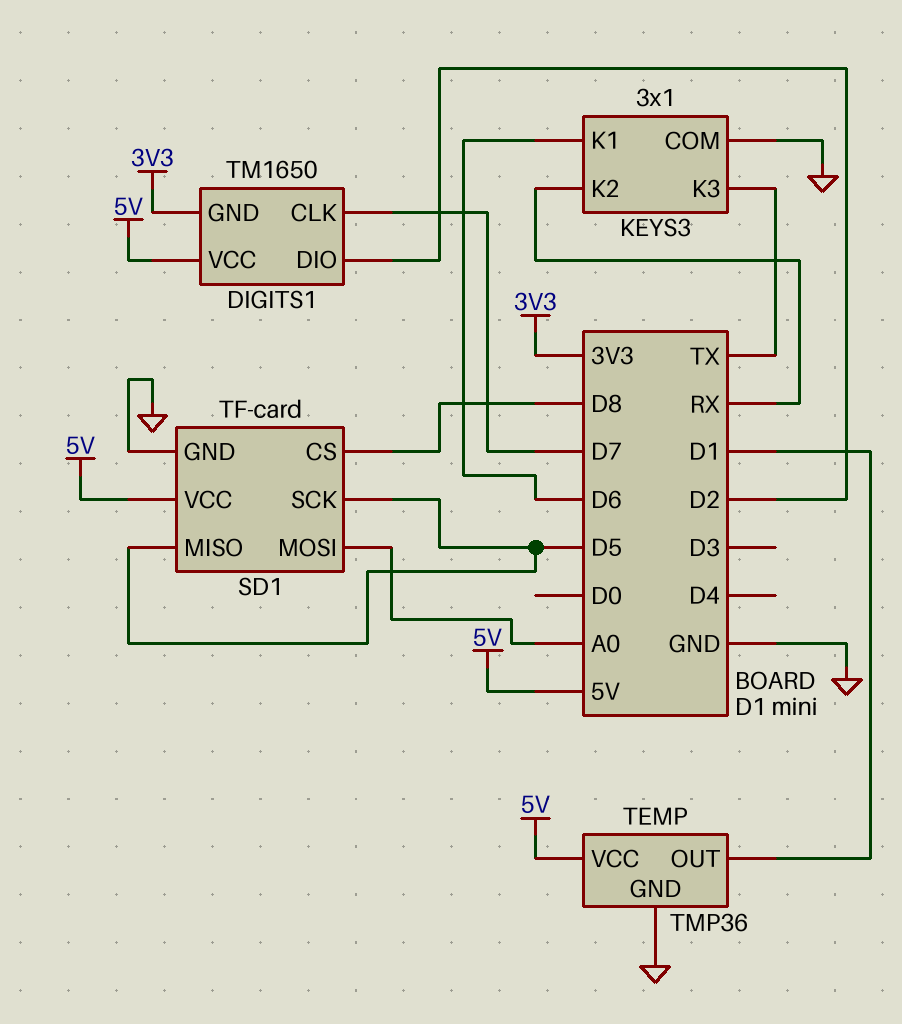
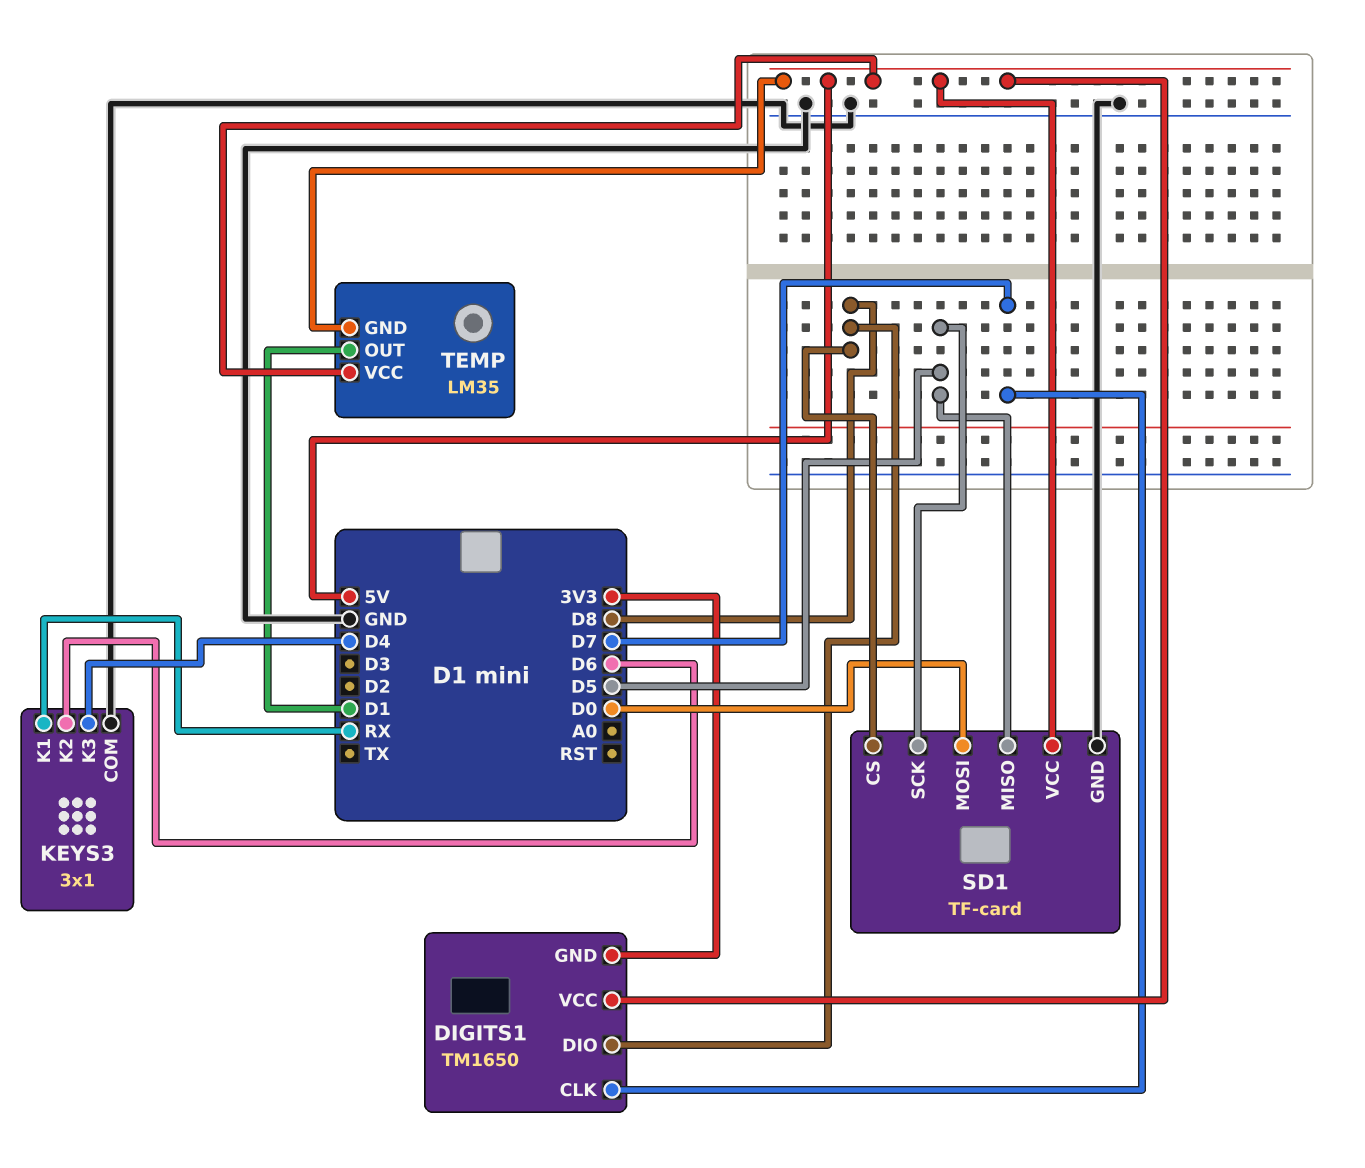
DIGITS1 pin DIO: D2 -> D8
KEYS3 pin K1: D6 -> RX
KEYS3 pin K2: RX -> D6
KEYS3 pin K3: TX -> D4
SD1 pin MOSI: A0 -> D0
TEMP: TMP36 -> LM35
TEMP pin GND: GND -> 5V

